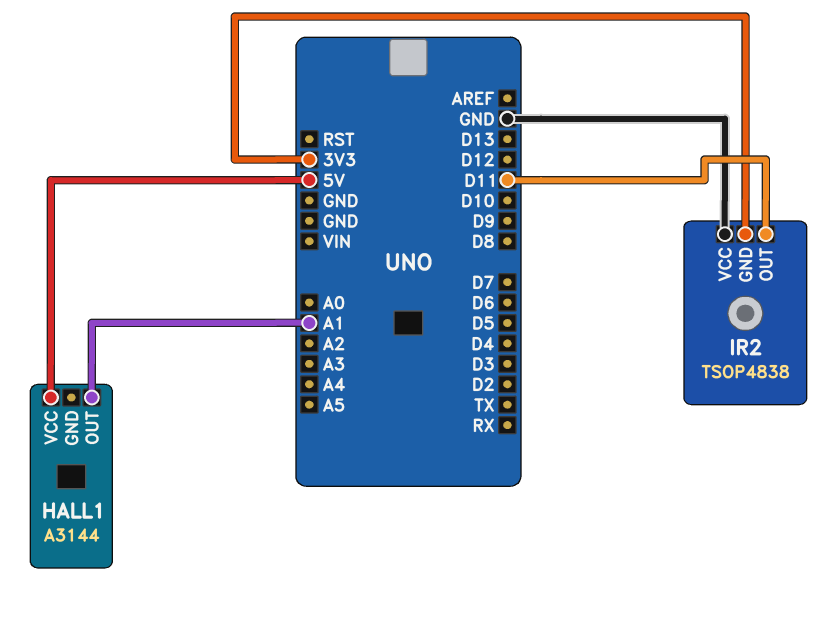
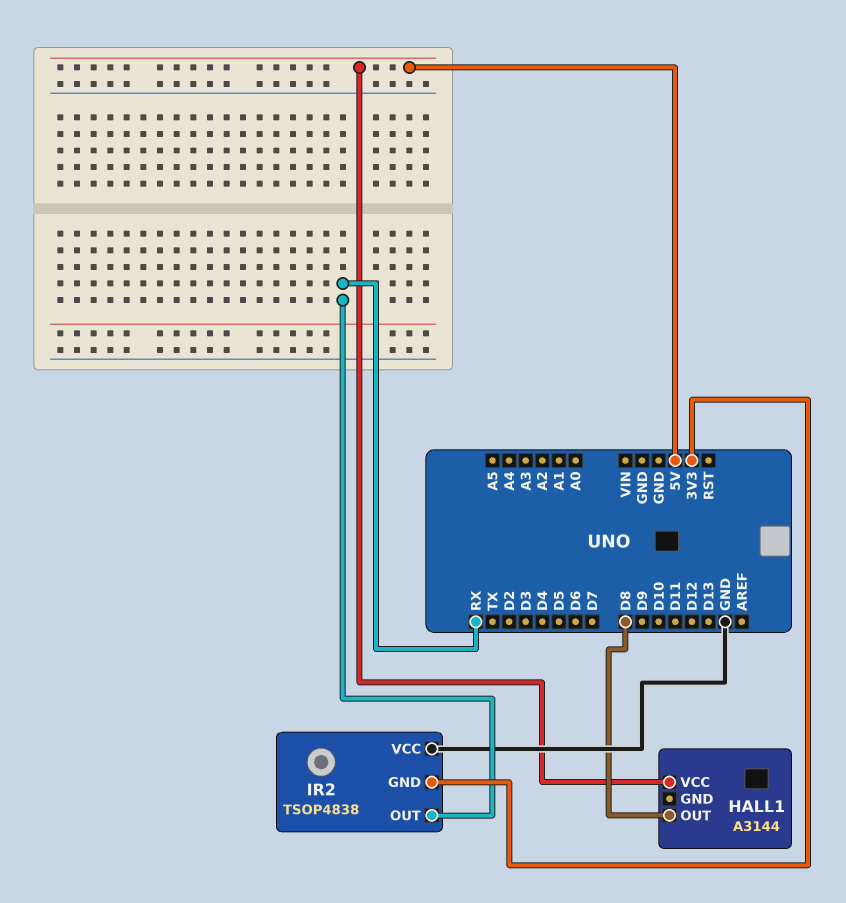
HALL1 pin OUT: A1 -> D8
IR2 pin OUT: D11 -> RX

